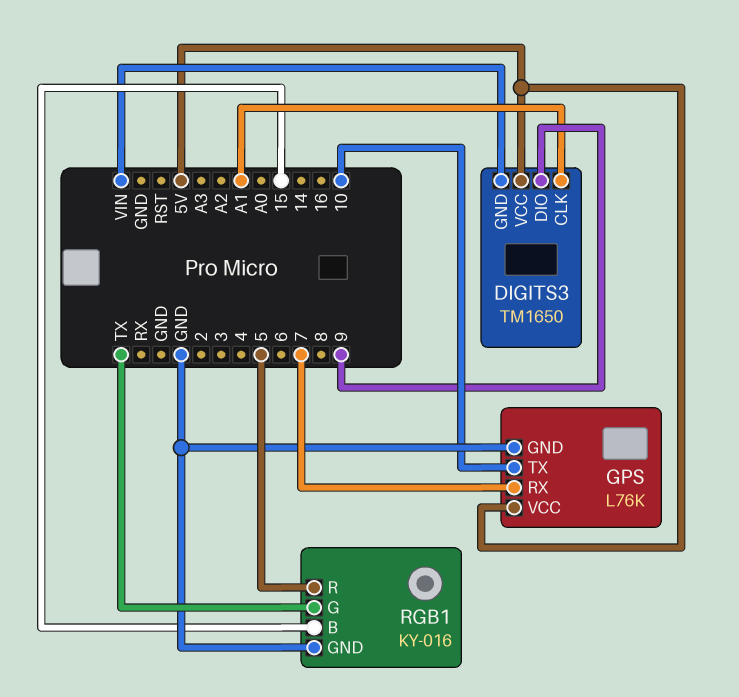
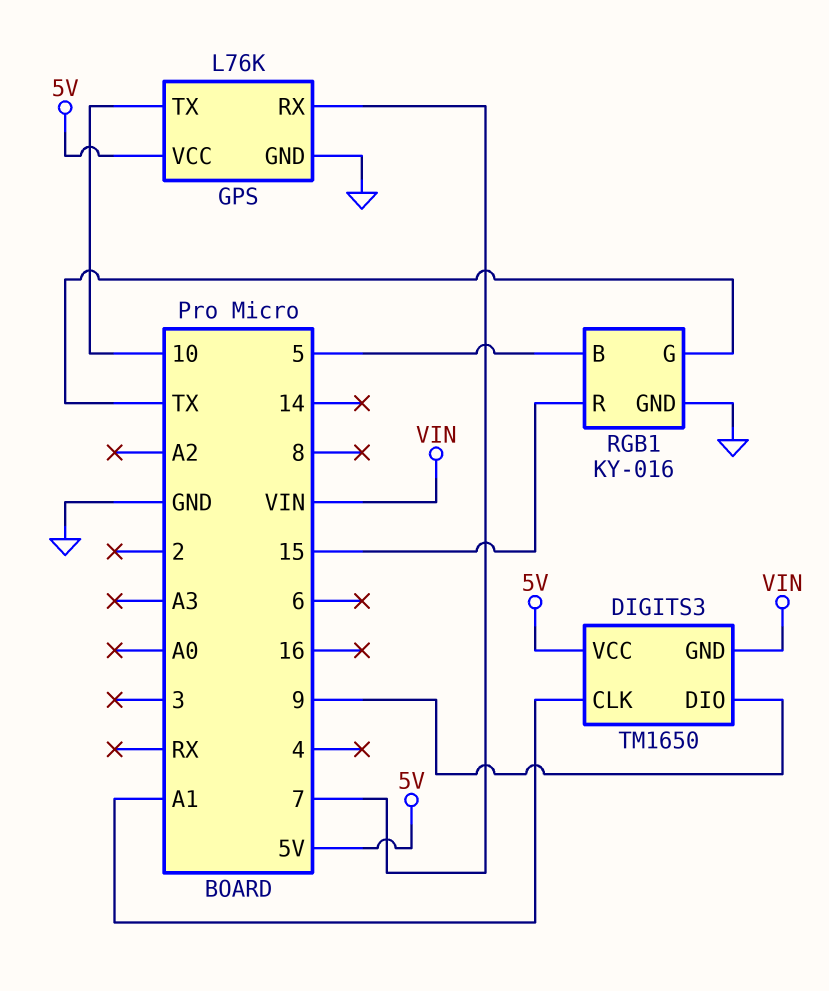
RGB1 pin B: 15 -> 5
RGB1 pin R: 5 -> 15

